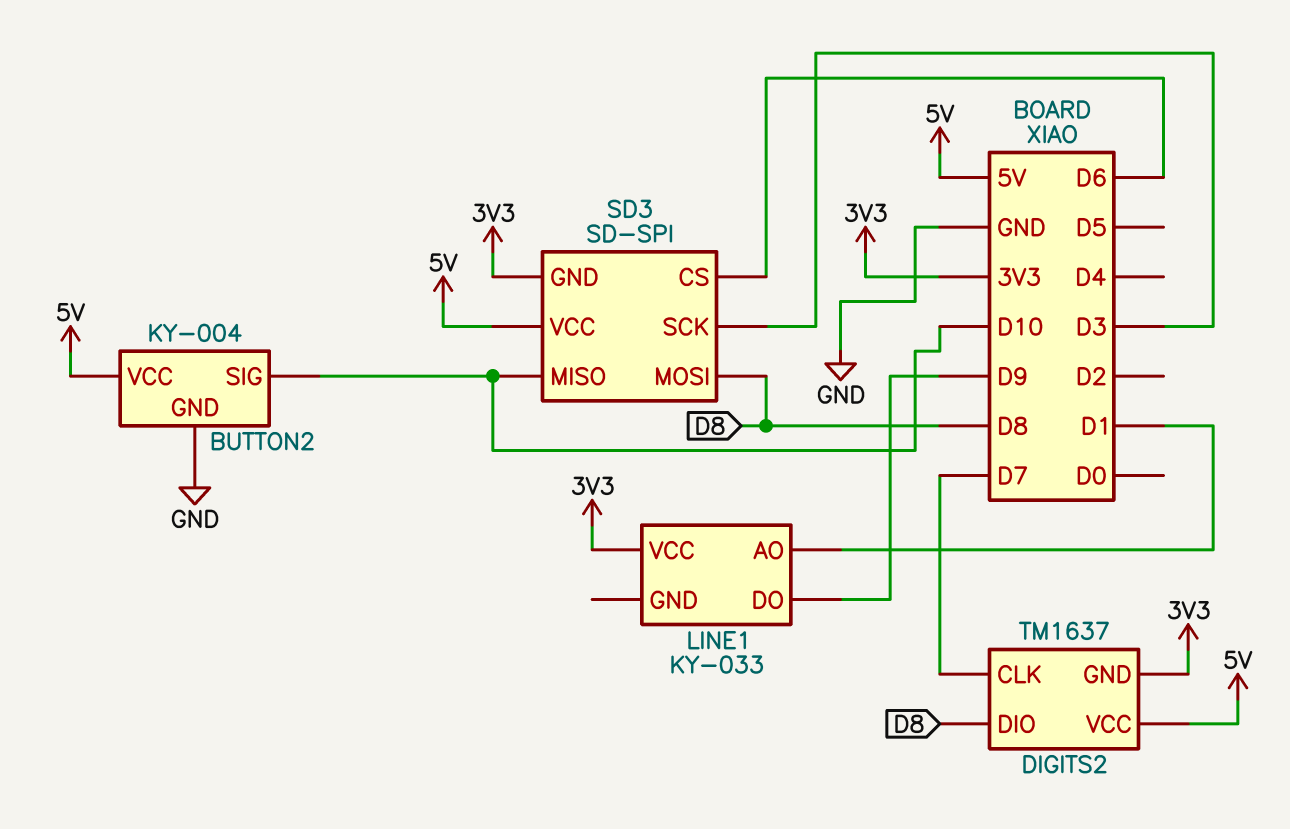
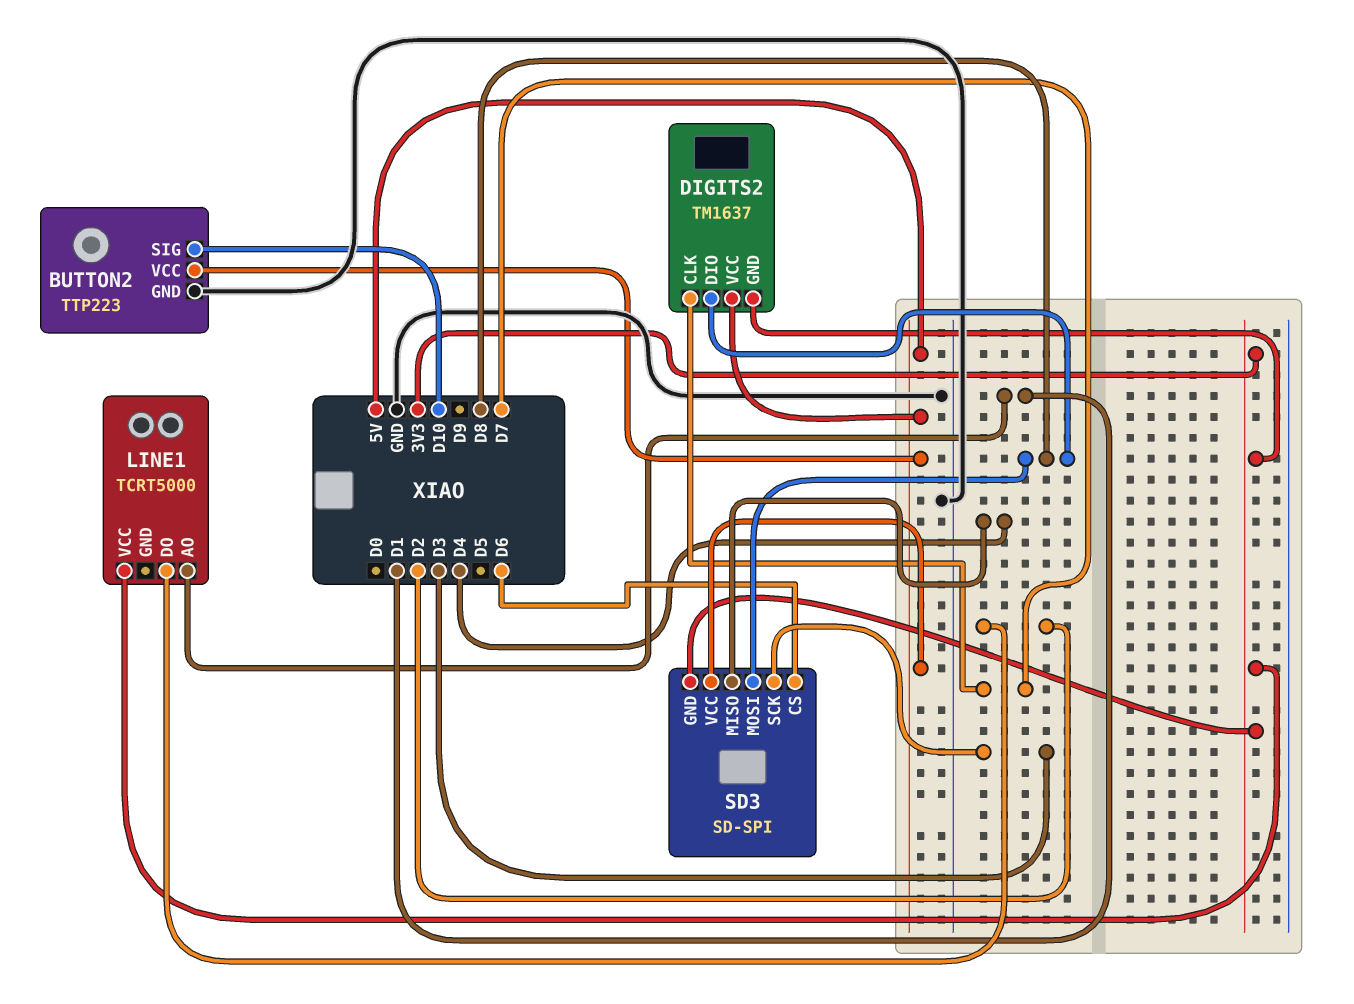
BUTTON2: KY-004 -> TTP223
LINE1: KY-033 -> TCRT5000
LINE1 pin DO: D9 -> D2
SD3 pin MISO: D10 -> D4

